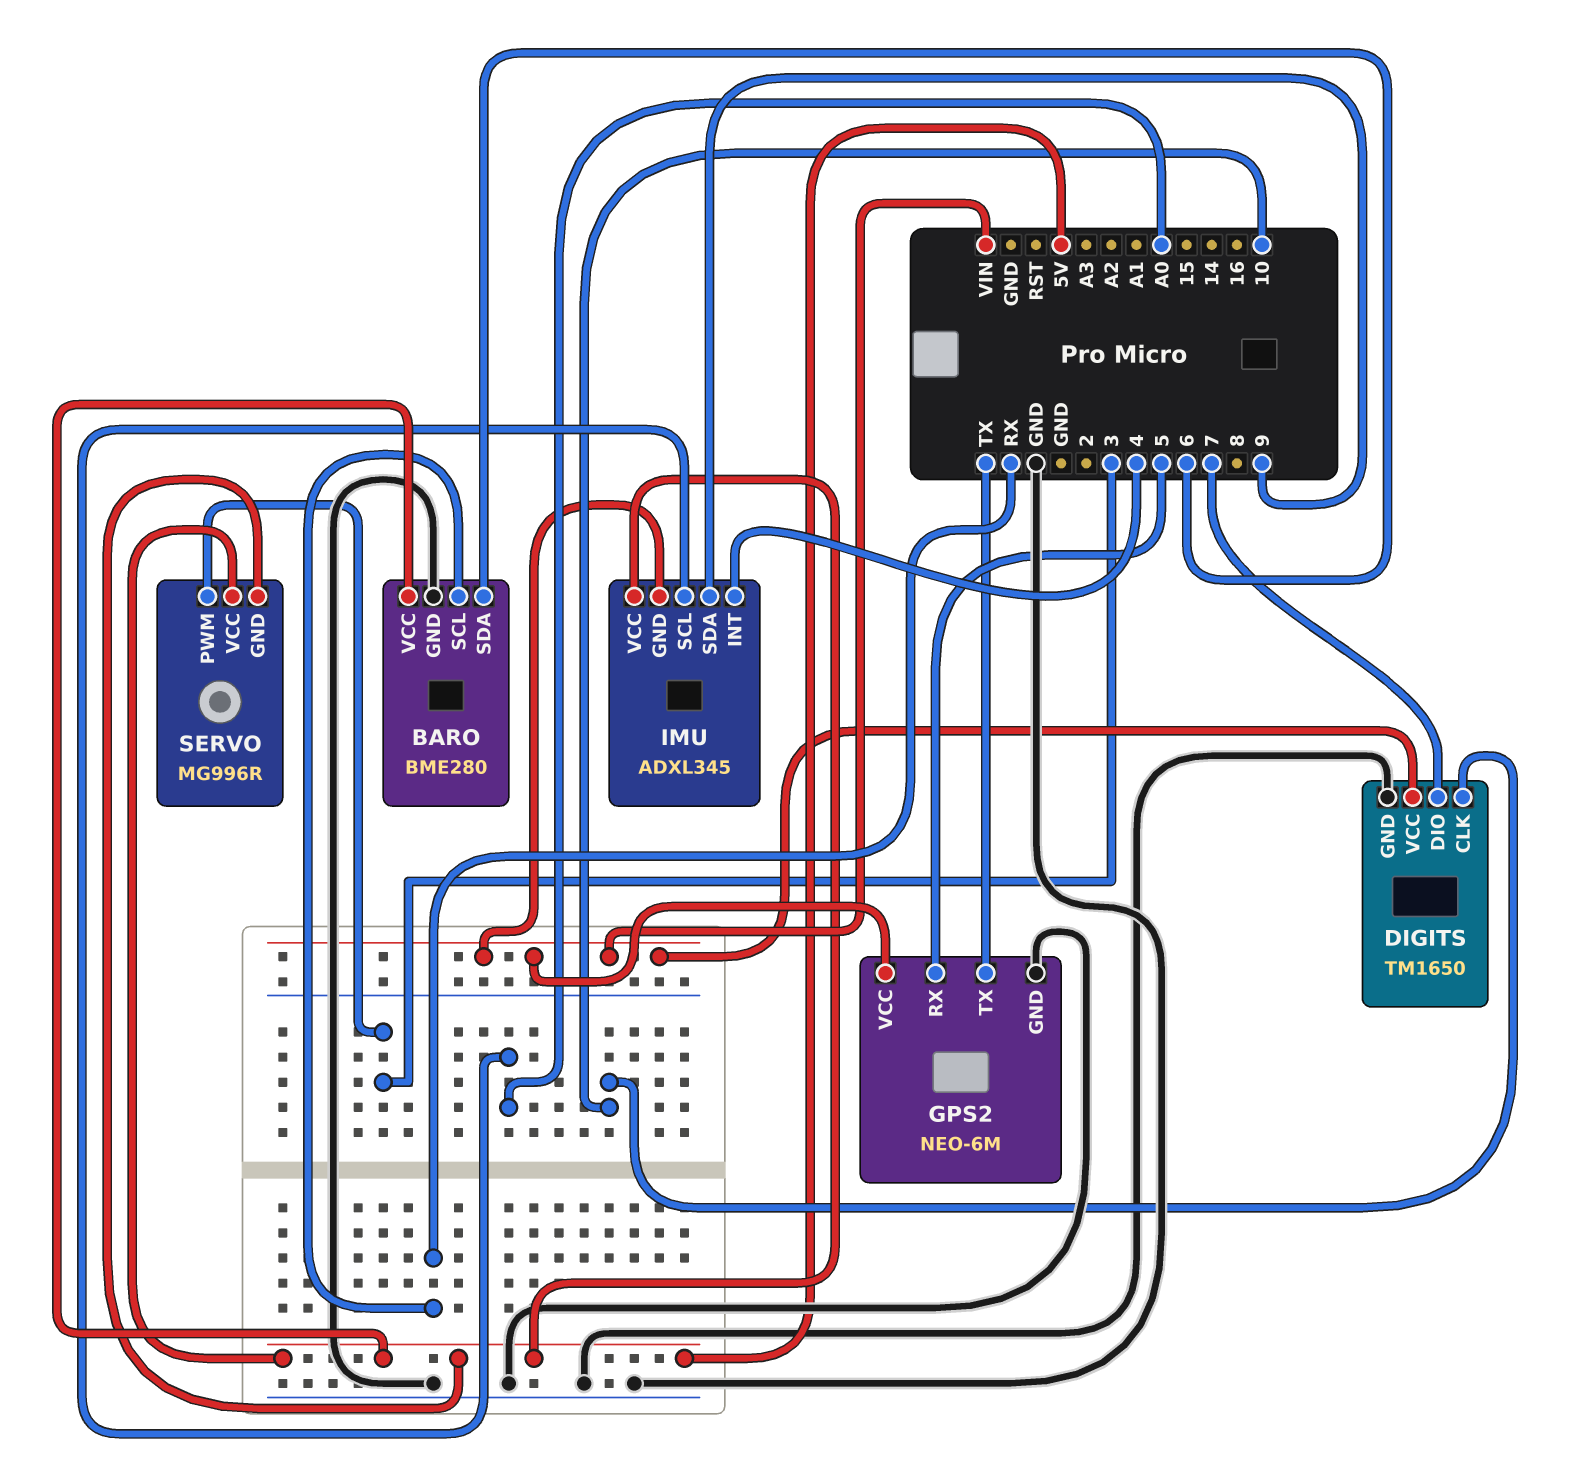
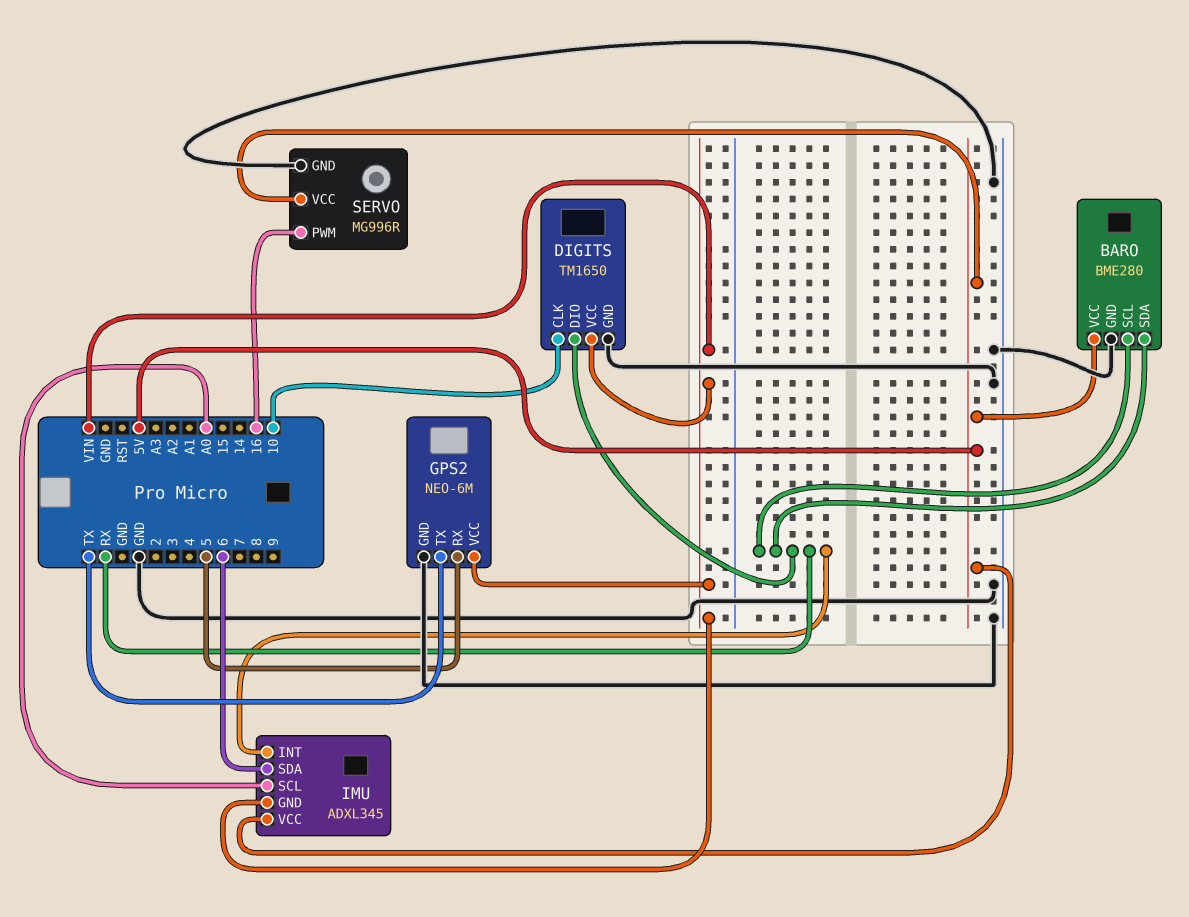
BARO pin SDA: 6 -> RX
DIGITS pin DIO: 7 -> RX
IMU pin INT: 4 -> RX
IMU pin SDA: 9 -> 6
SERVO pin GND: 5V -> GND
SERVO pin PWM: 3 -> 16

